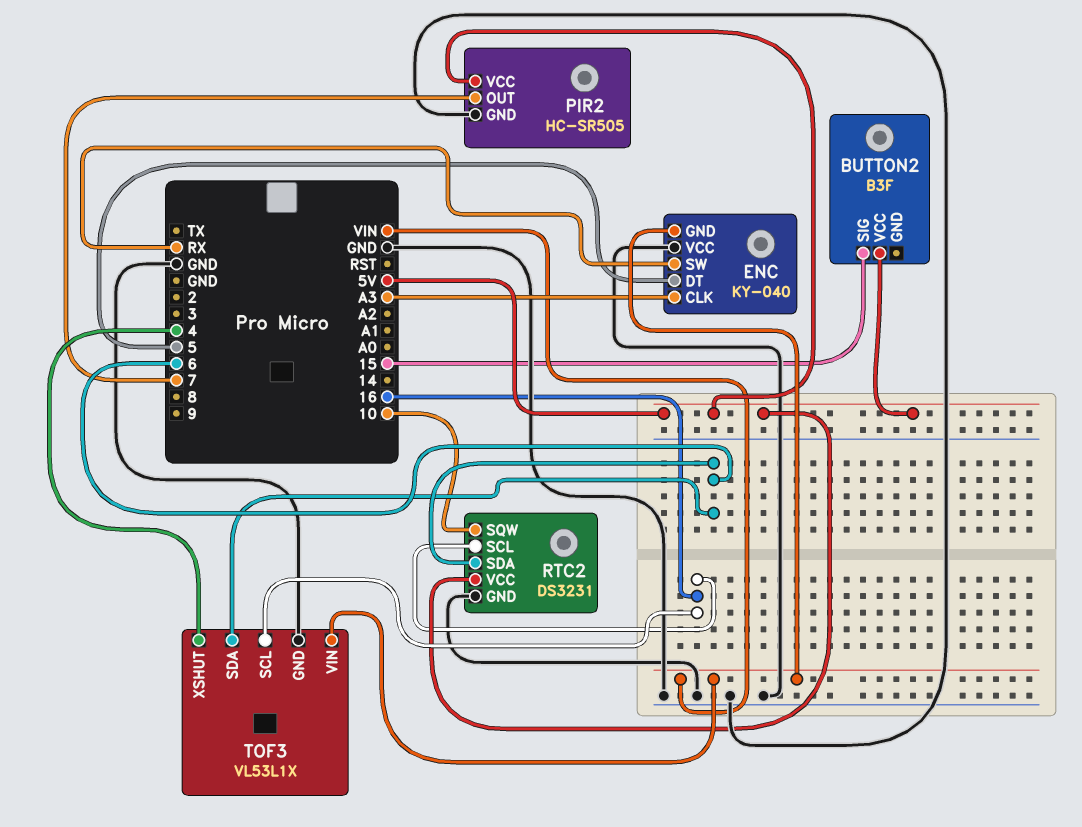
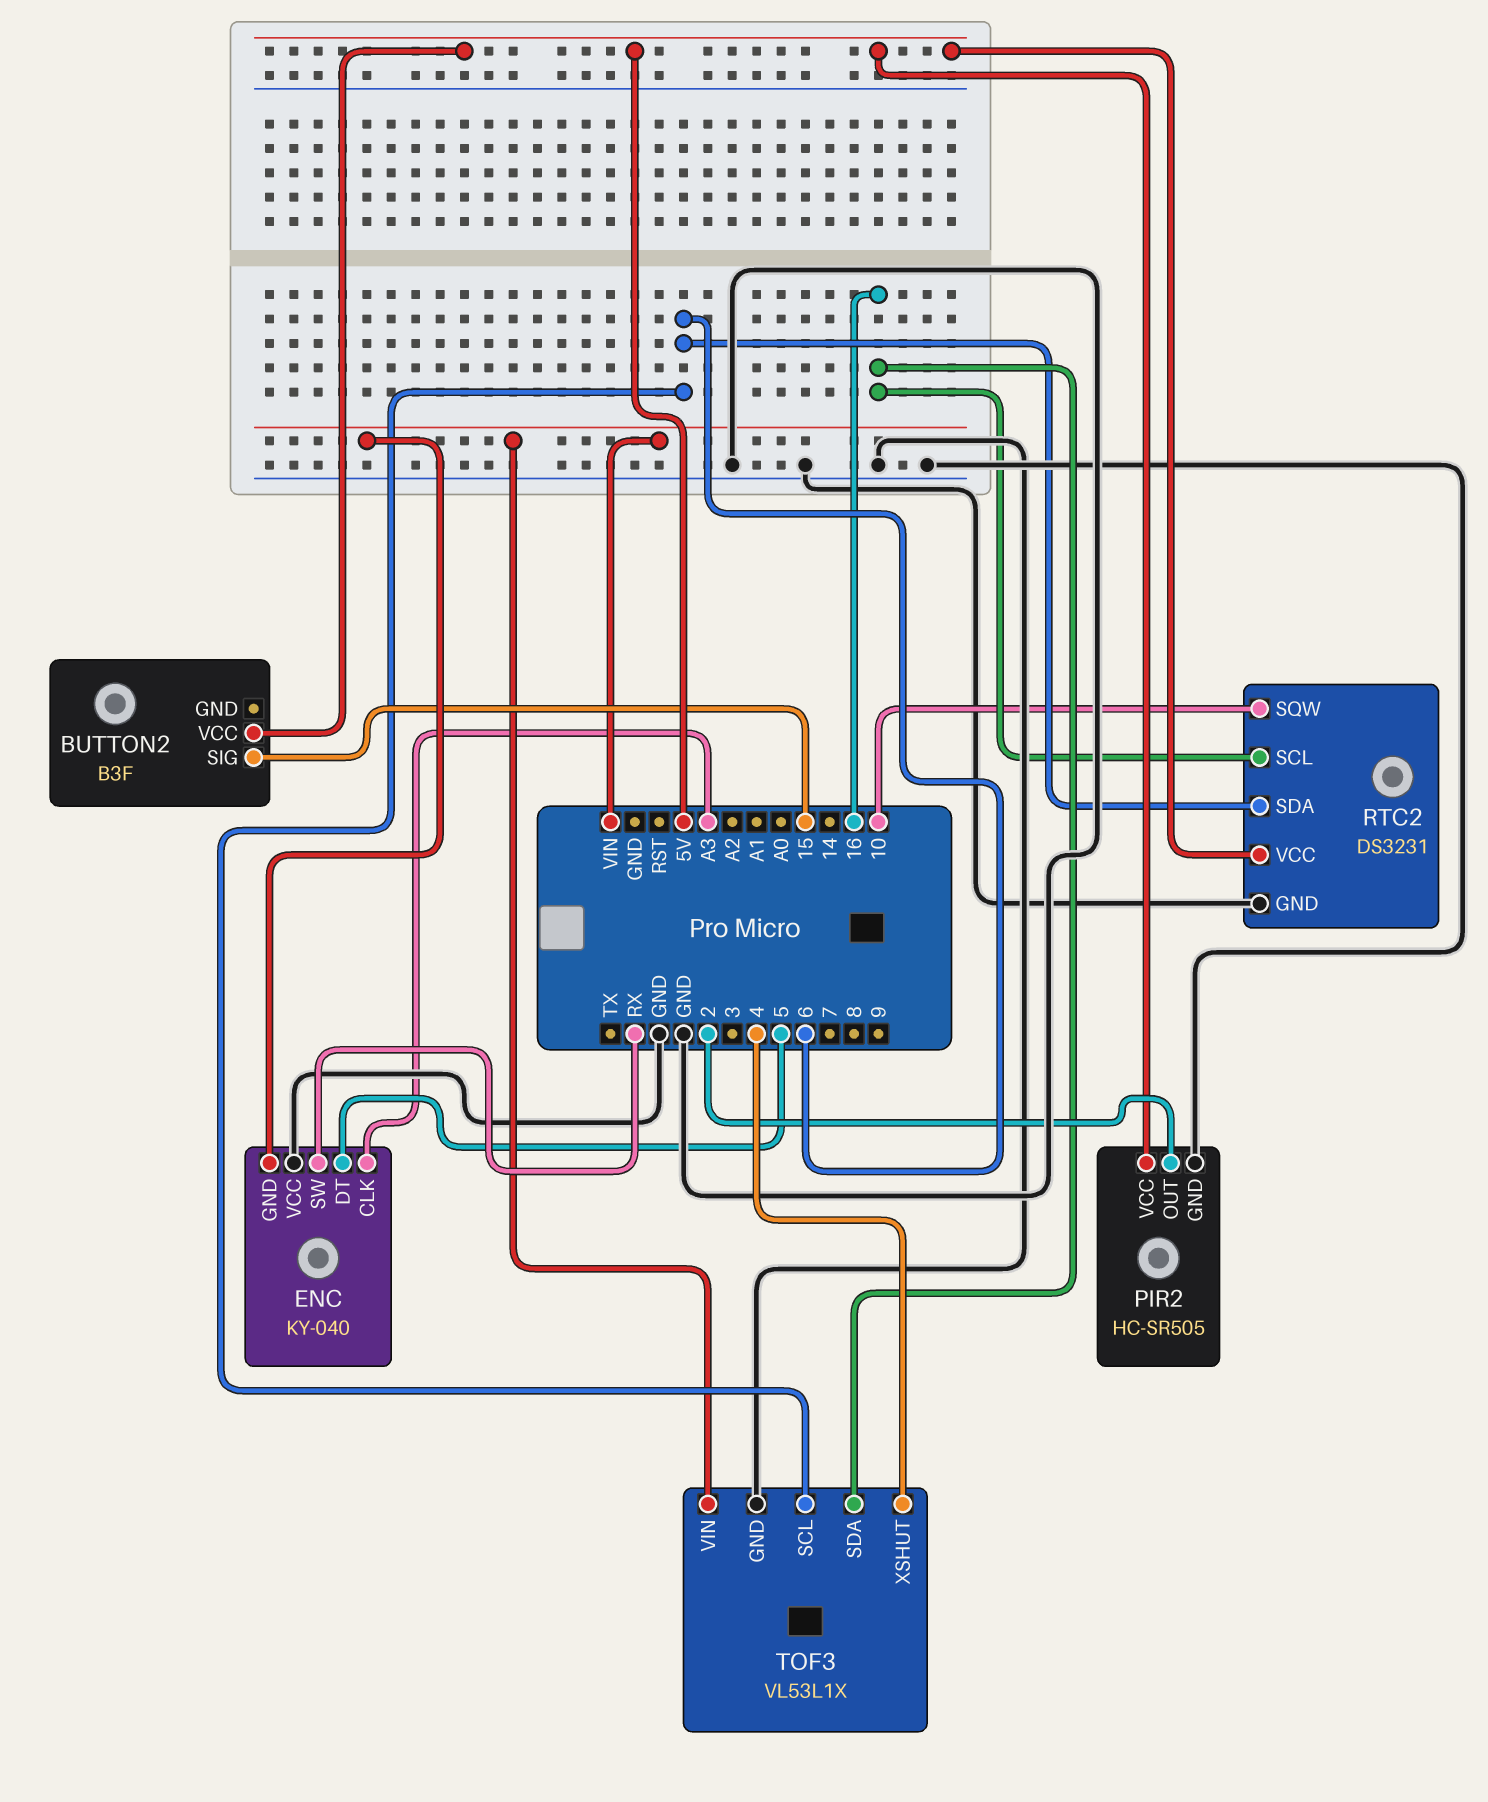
PIR2 pin OUT: 7 -> 2
TOF3 pin SCL: 16 -> 6
TOF3 pin SDA: 6 -> 16

